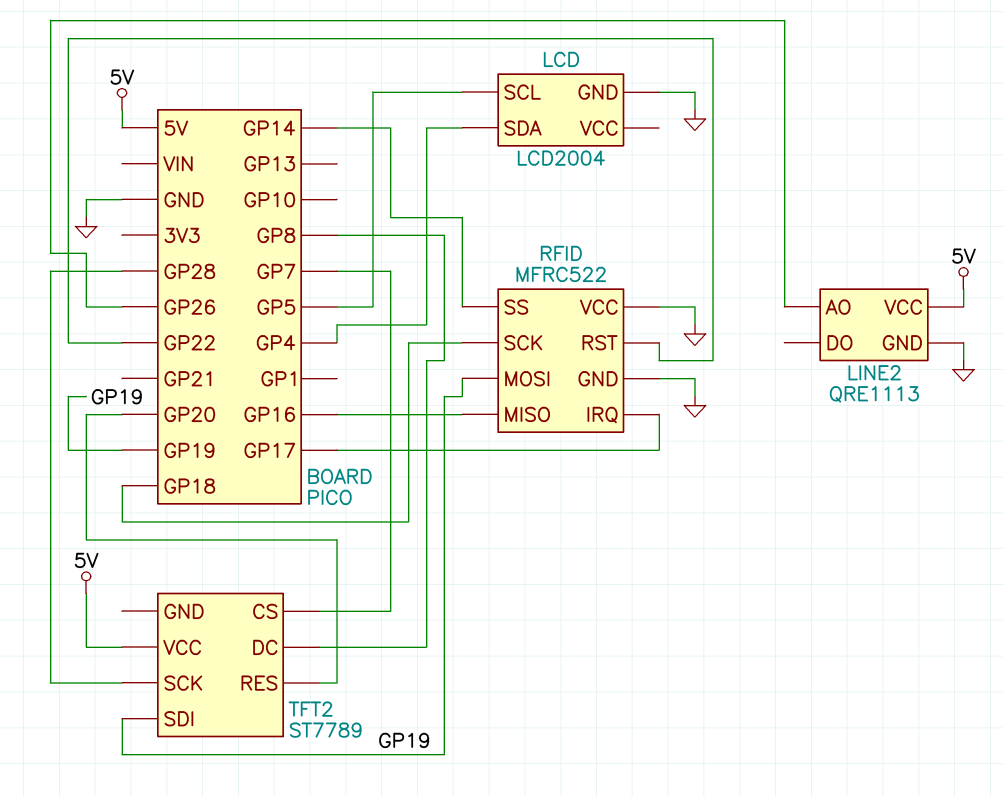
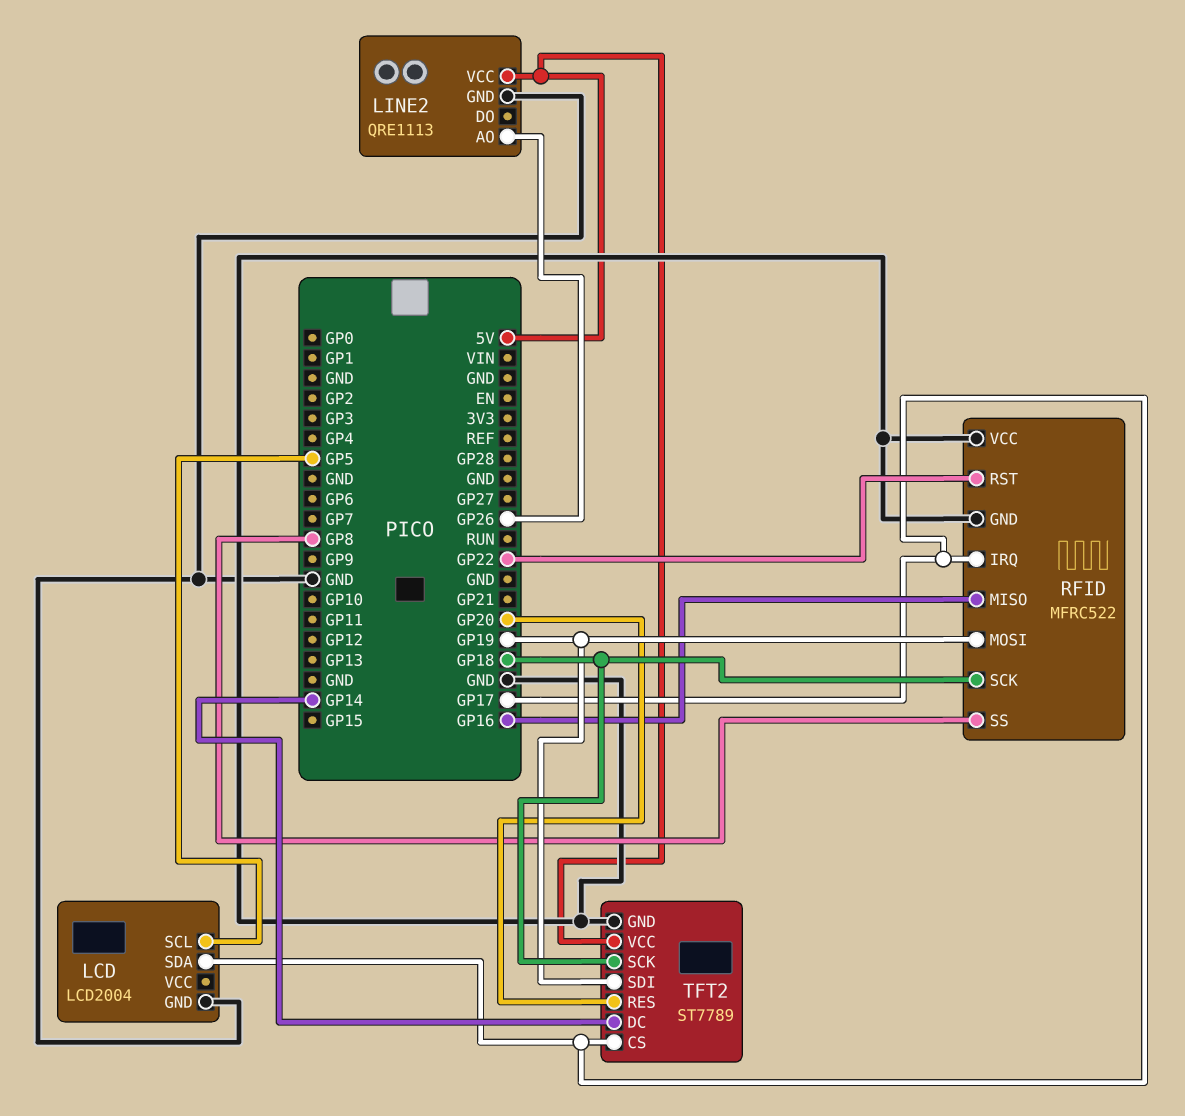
LCD pin SDA: GP4 -> GP17
RFID pin SS: GP14 -> GP8
TFT2 pin CS: GP7 -> GP17
TFT2 pin DC: GP8 -> GP14
TFT2 pin GND: none -> GND
TFT2 pin SCK: GP28 -> GP18

